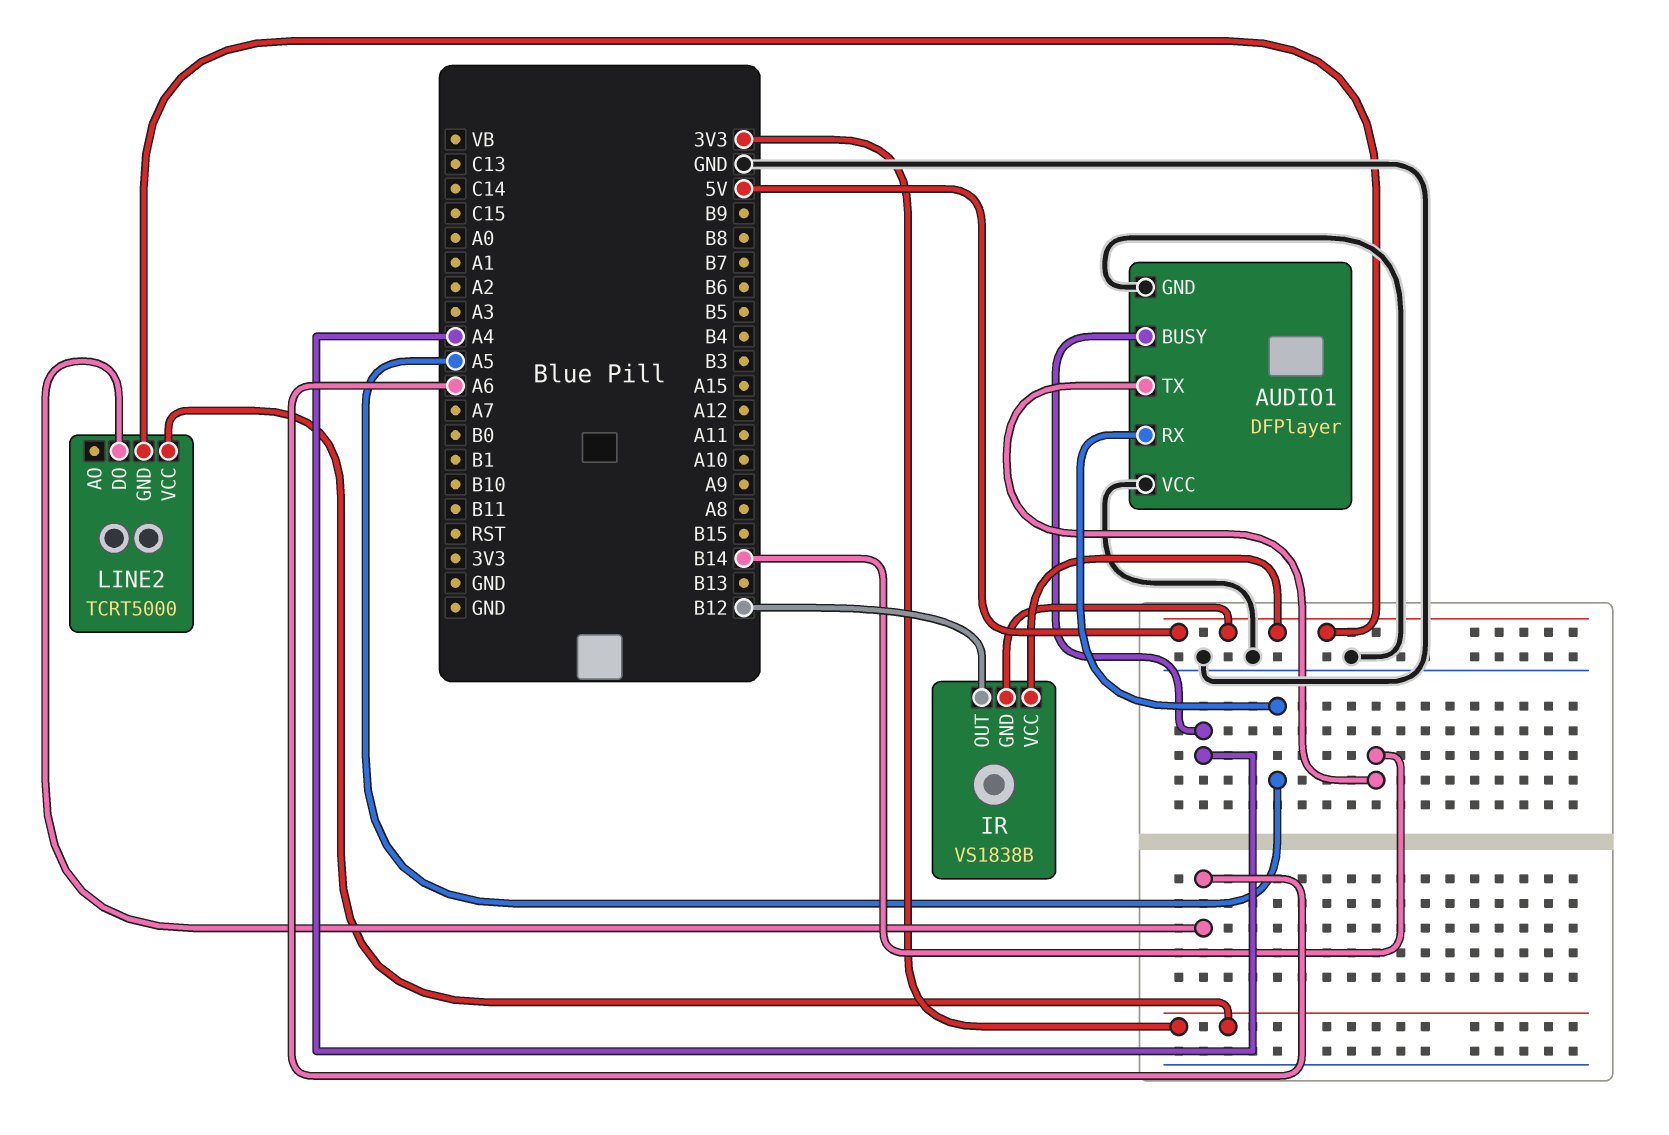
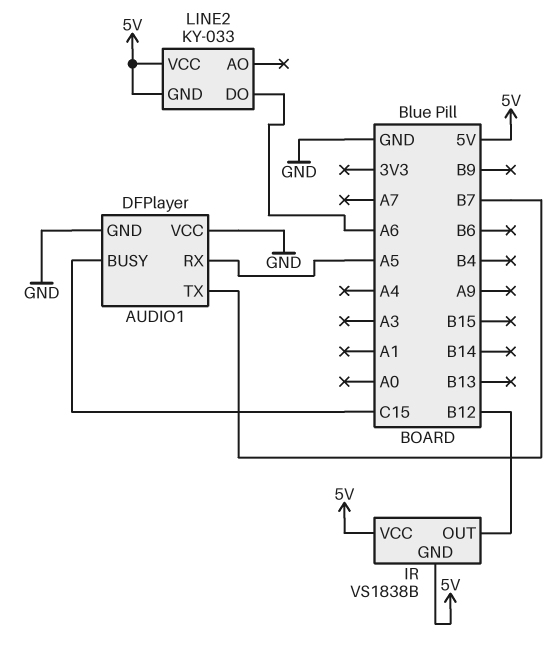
AUDIO1 pin BUSY: A4 -> C15
AUDIO1 pin TX: B14 -> B7
LINE2: TCRT5000 -> KY-033
LINE2 pin VCC: 3V3 -> 5V

